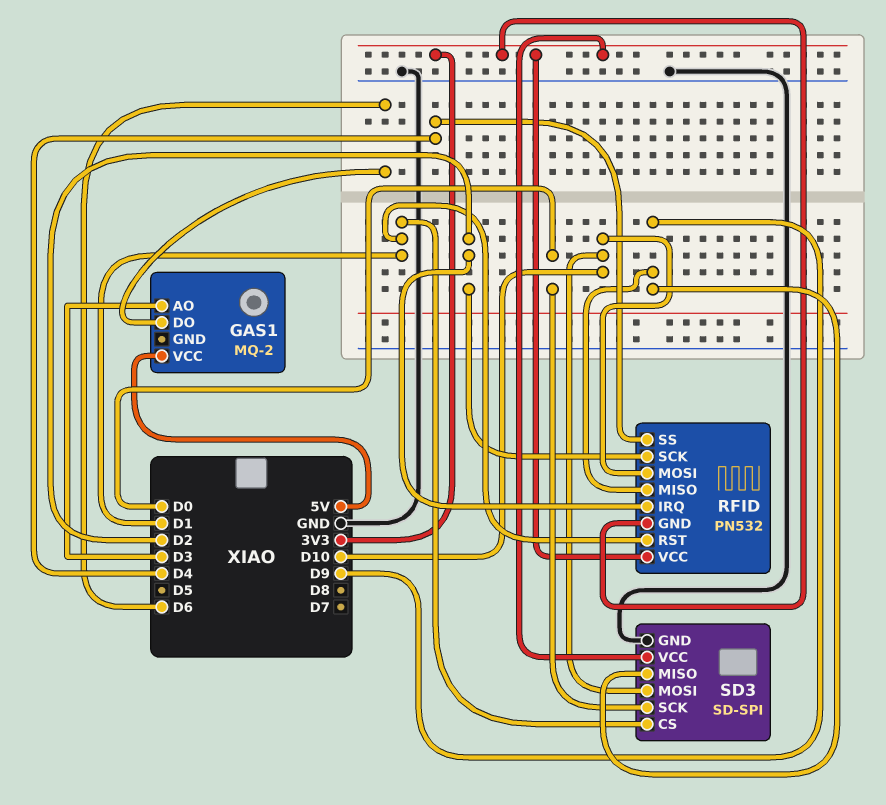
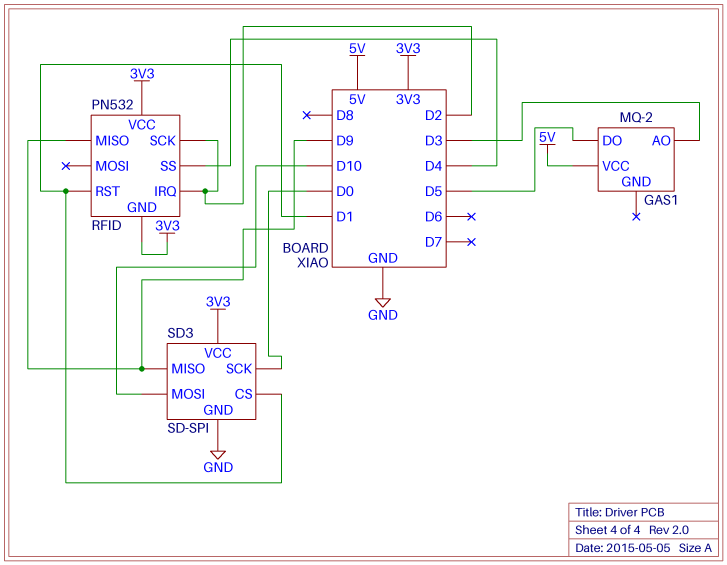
GAS1 pin DO: D6 -> D5
RFID pin MOSI: D10 -> none

